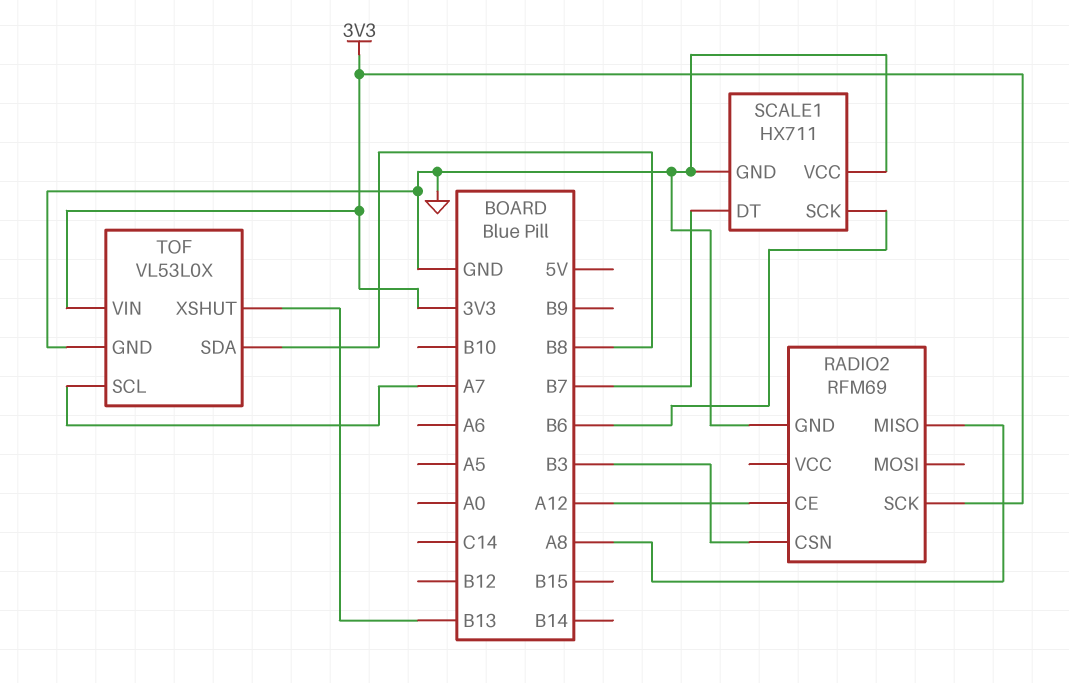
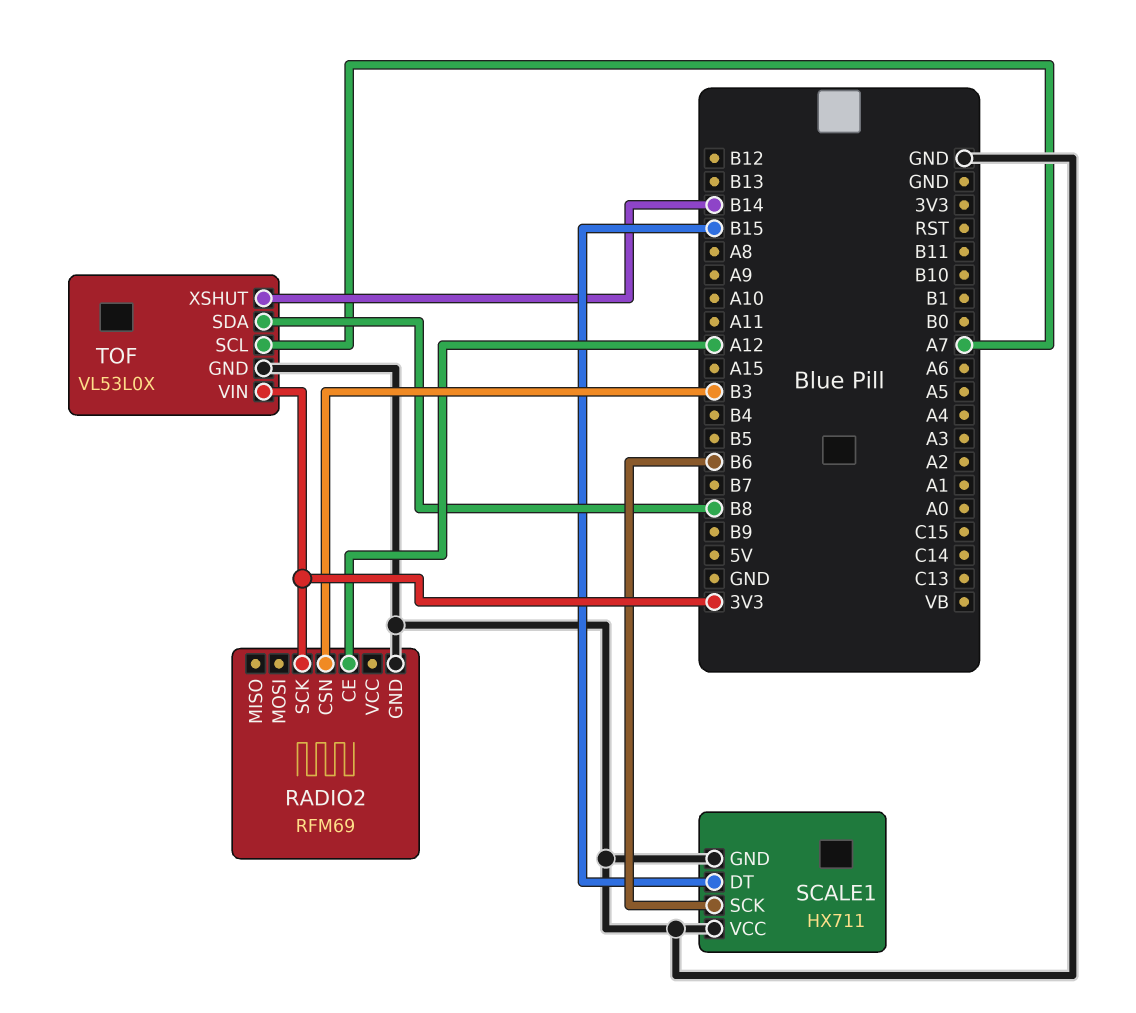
RADIO2 pin MISO: A8 -> none
SCALE1 pin DT: B7 -> B15
TOF pin XSHUT: B13 -> B14

